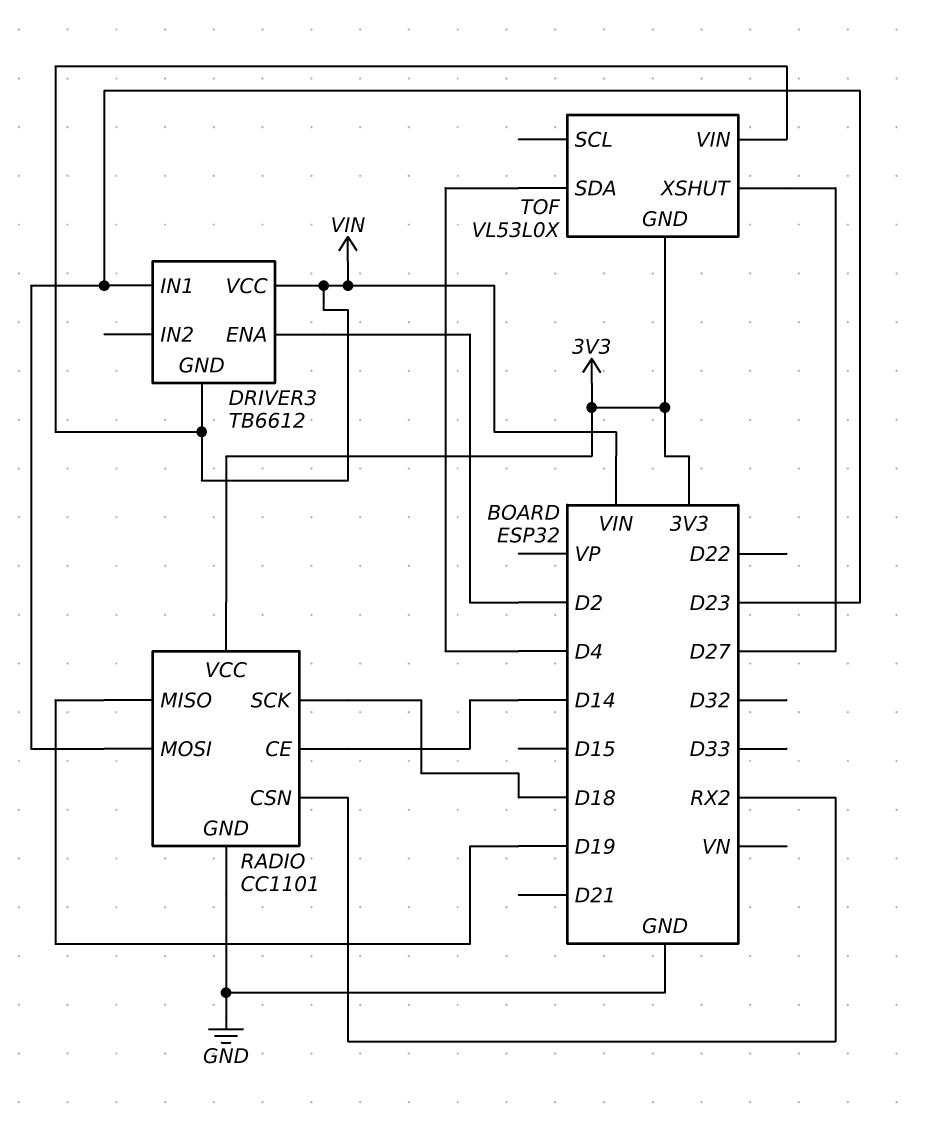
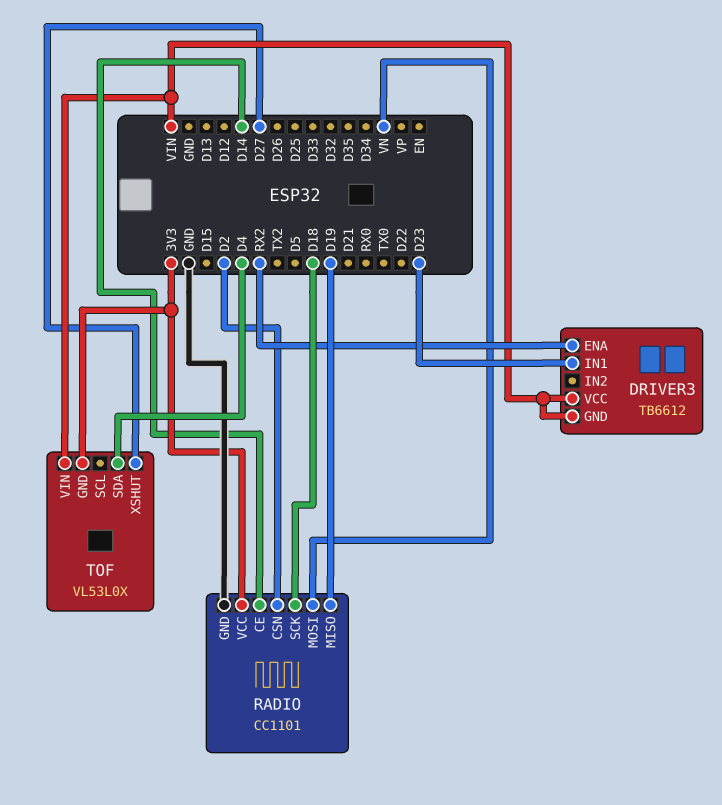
DRIVER3 pin ENA: D2 -> RX2
RADIO pin CSN: RX2 -> D2
RADIO pin MOSI: D23 -> VN

